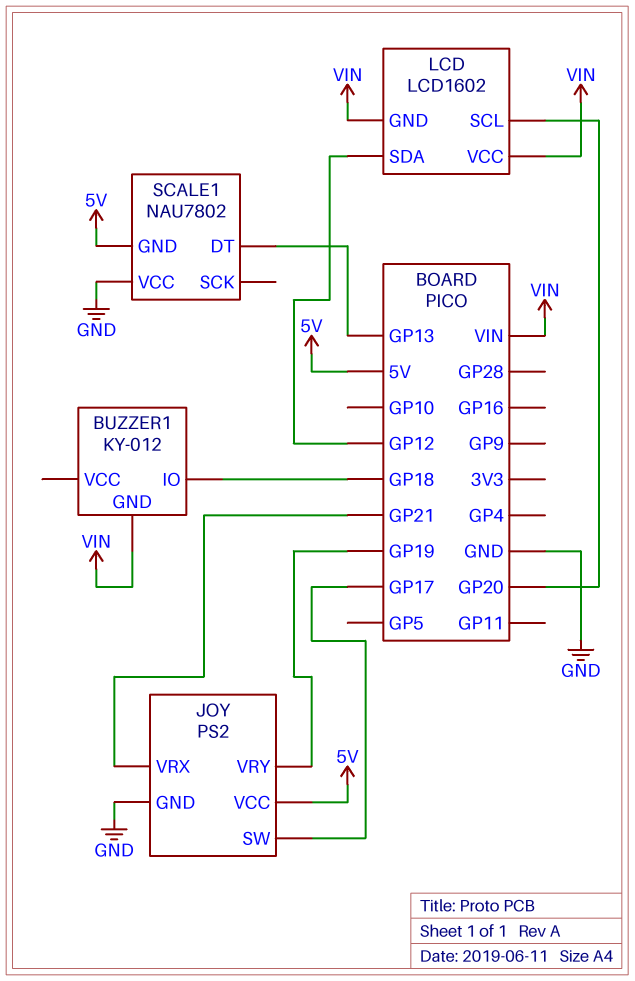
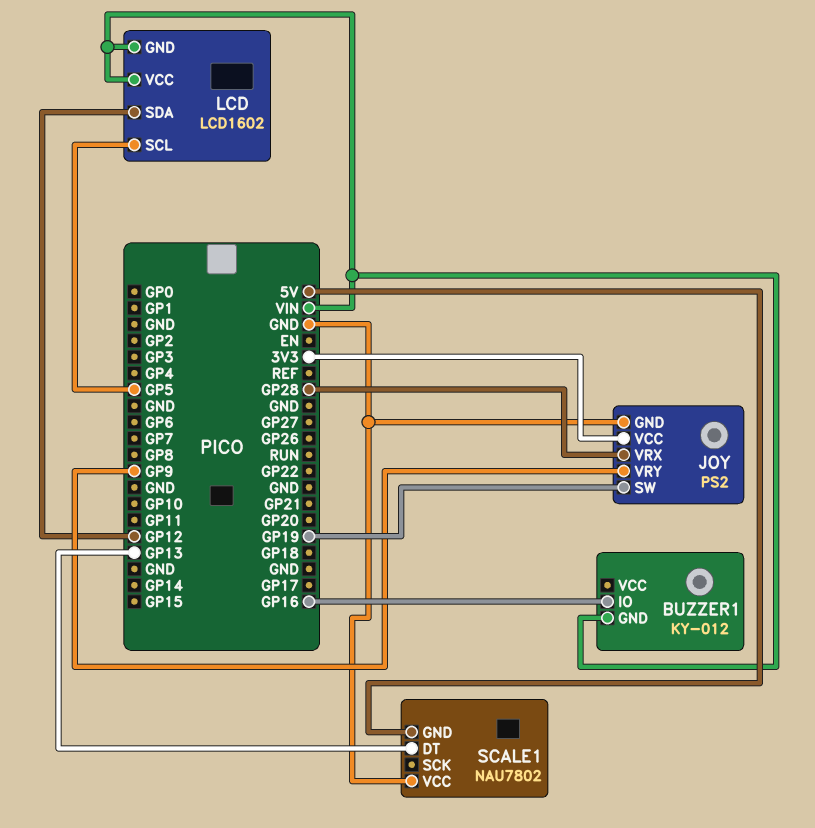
BUZZER1 pin IO: GP18 -> GP16
JOY pin SW: GP17 -> GP19
JOY pin VCC: 5V -> 3V3
JOY pin VRX: GP21 -> GP28
JOY pin VRY: GP19 -> GP9
LCD pin SCL: GP20 -> GP5

